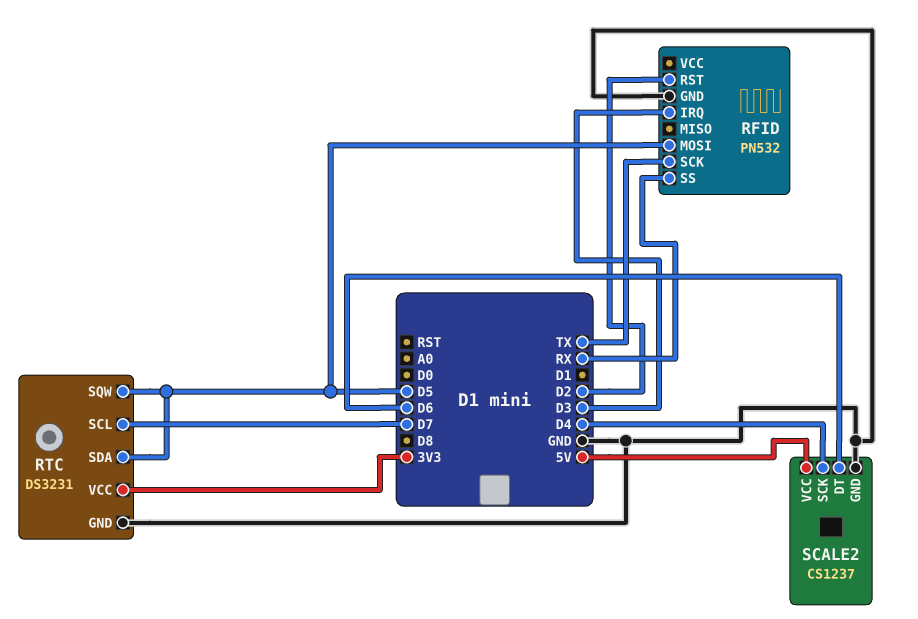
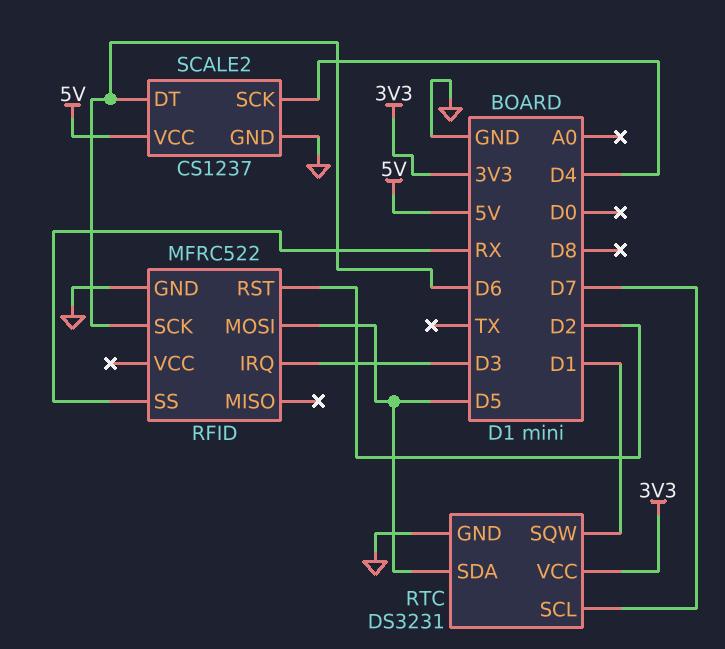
RFID: PN532 -> MFRC522
RFID pin SCK: TX -> D6
RTC pin SQW: D5 -> D1

